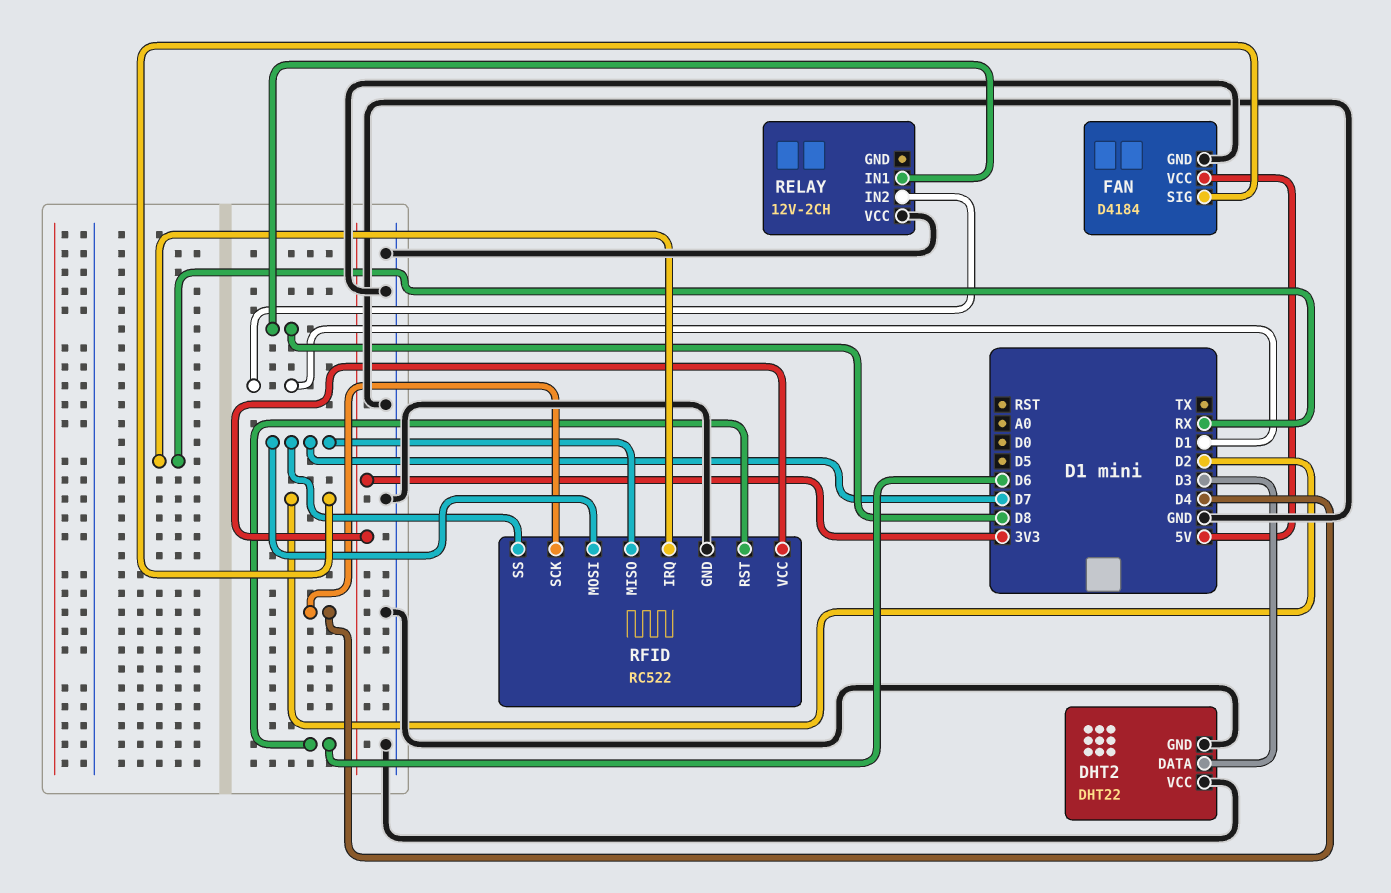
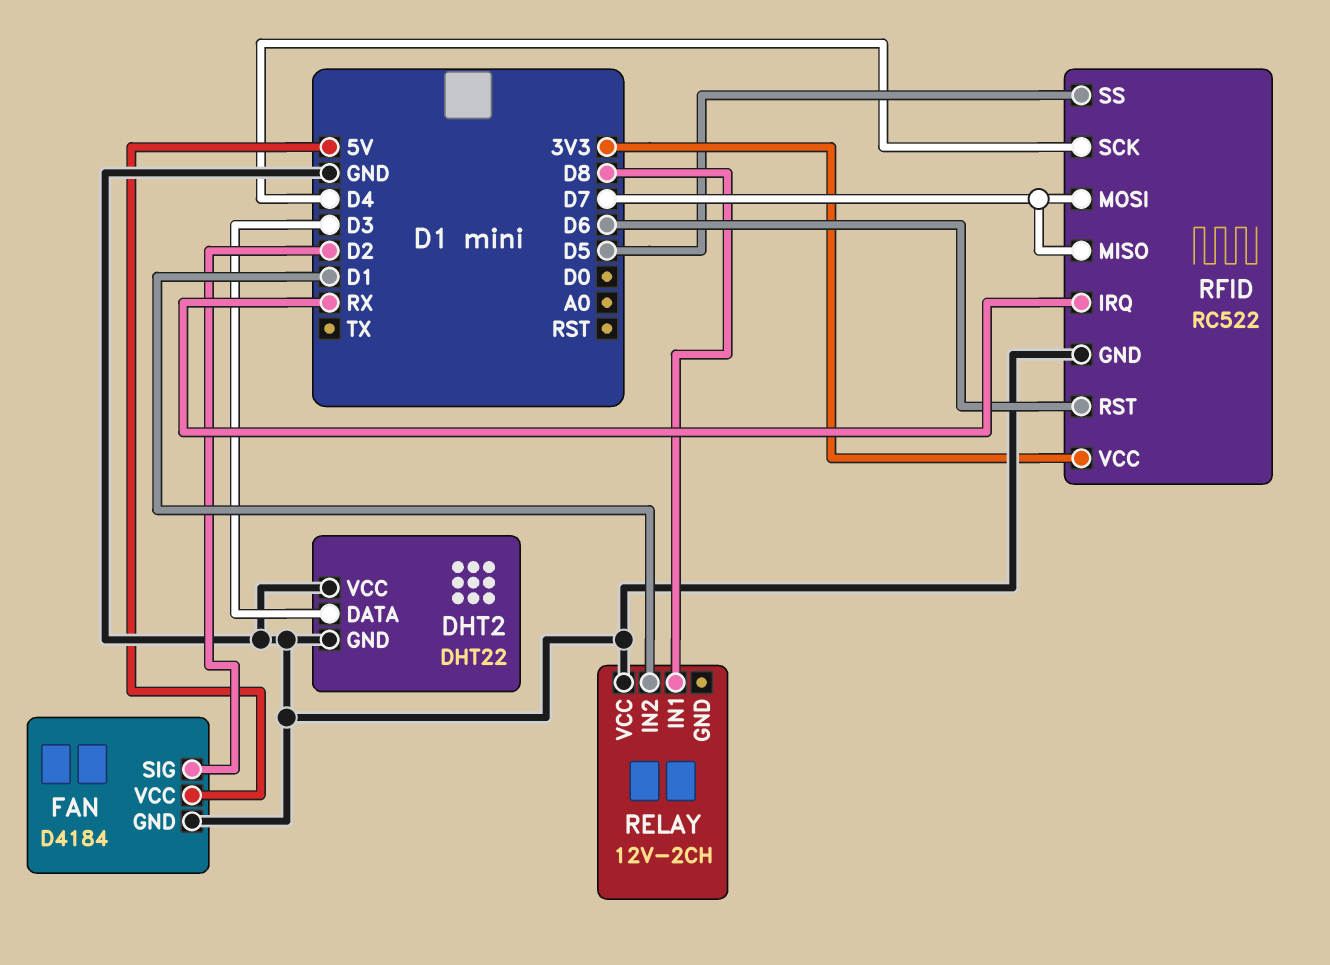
RFID pin SS: D7 -> D5

